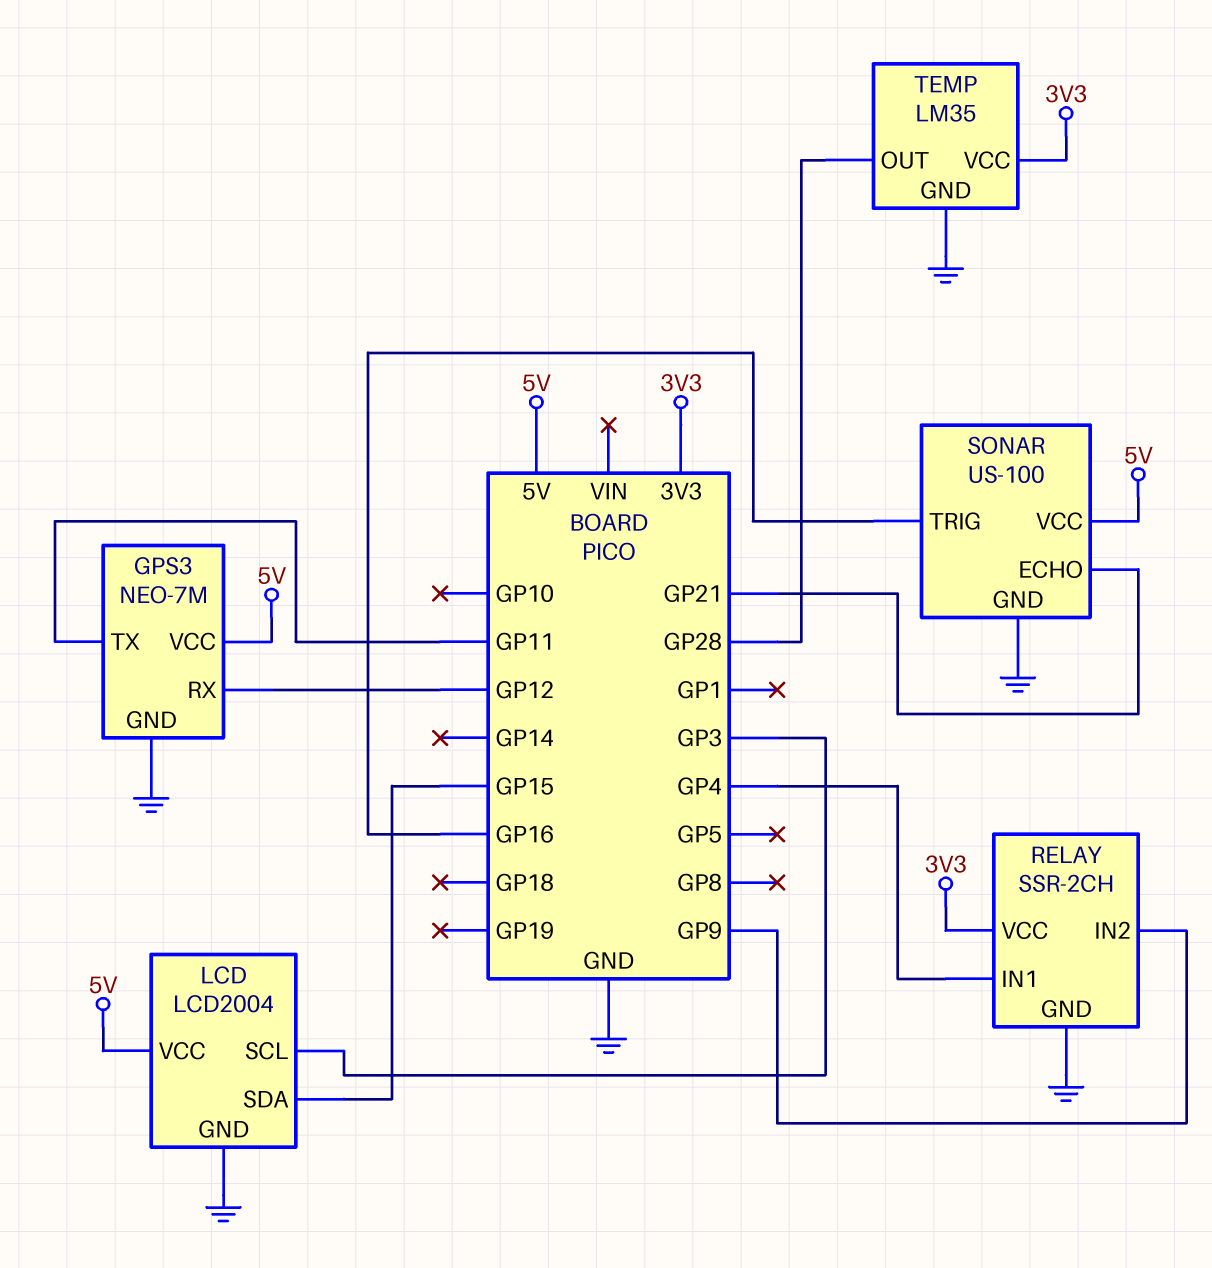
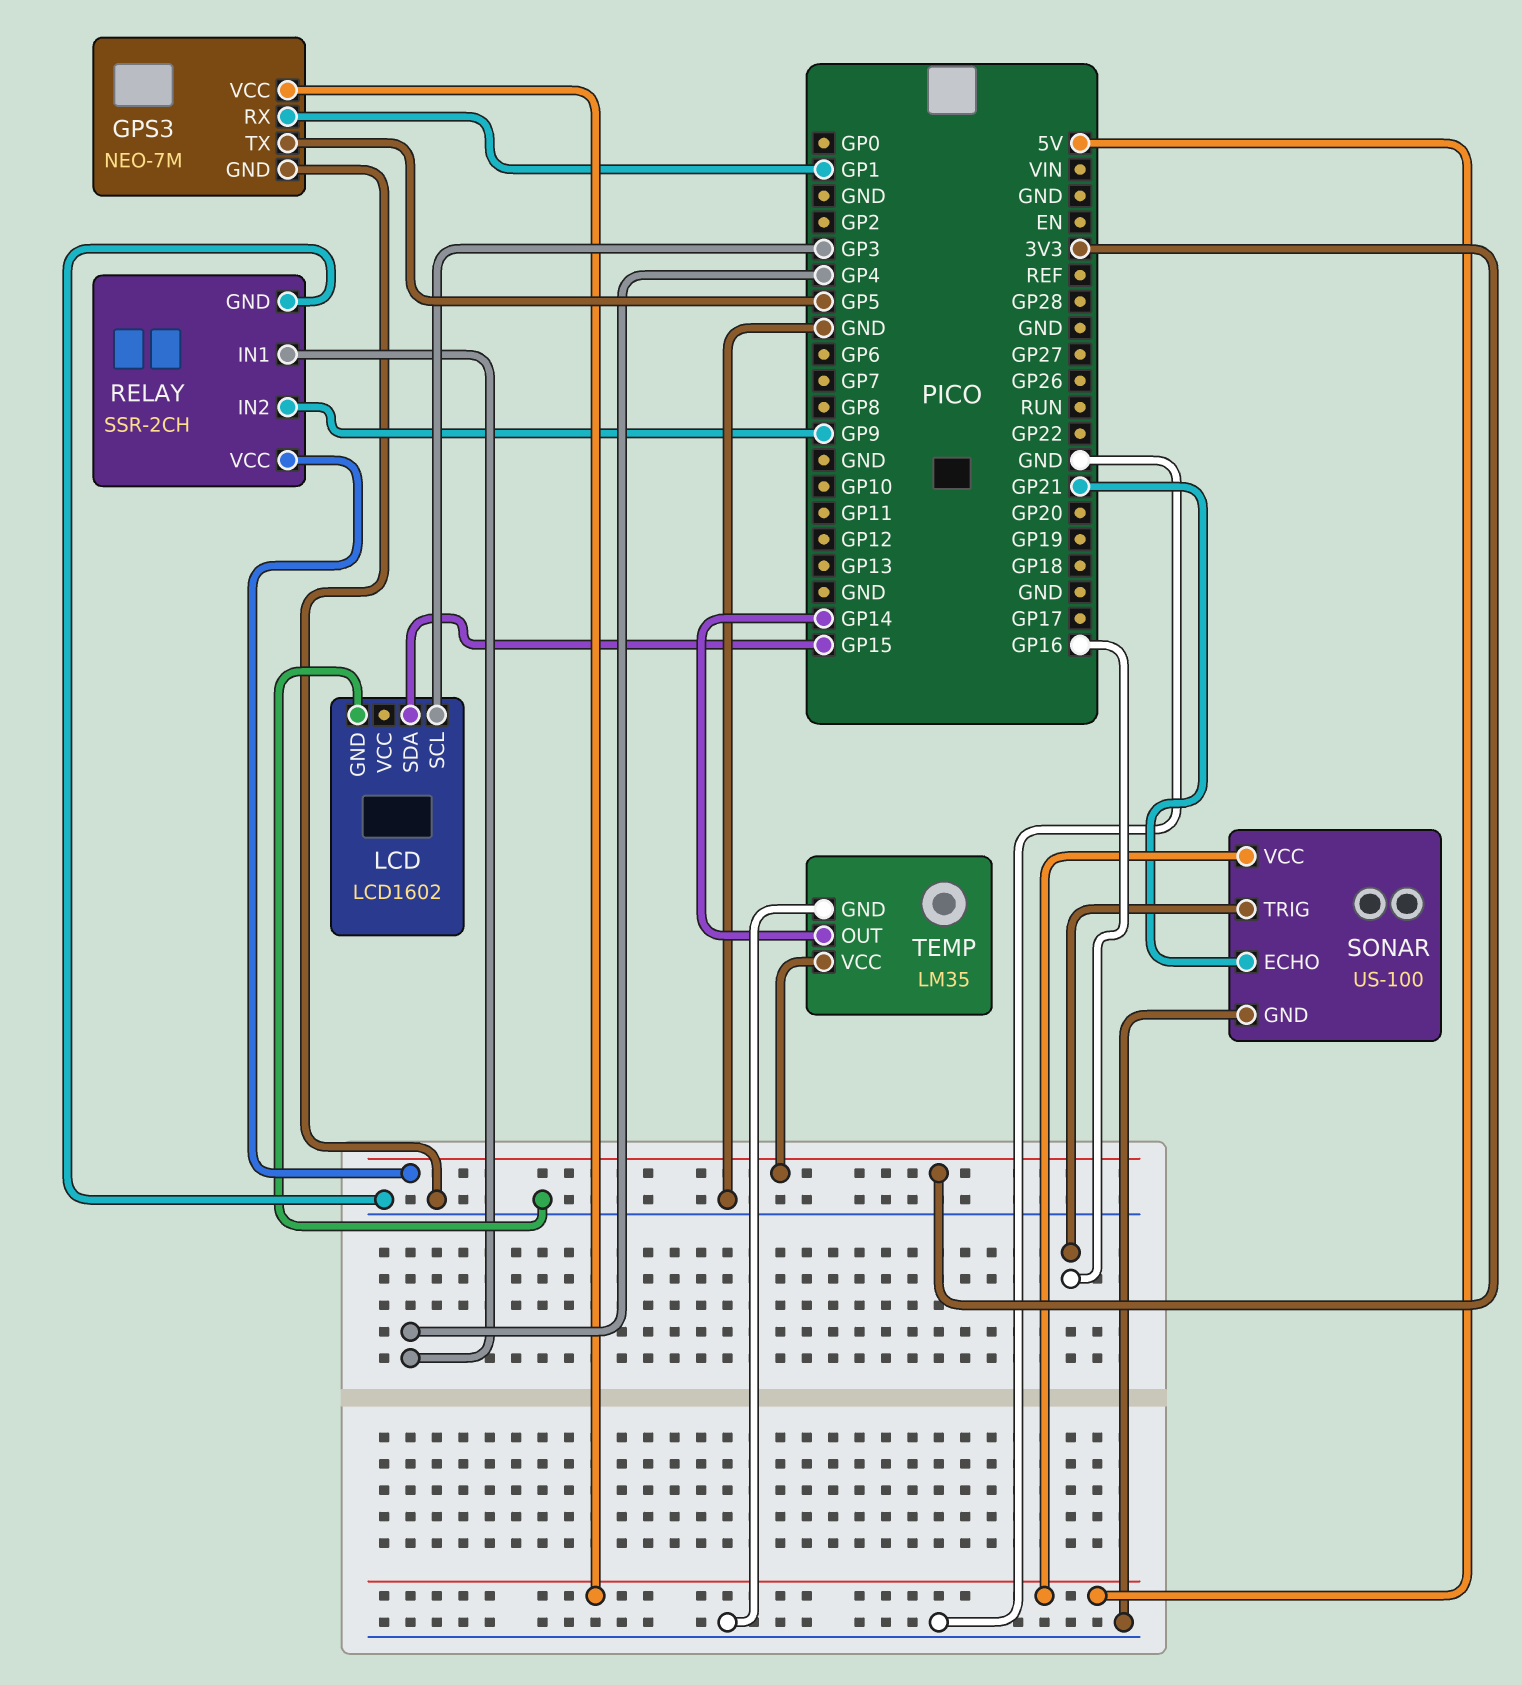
GPS3 pin RX: GP12 -> GP1
GPS3 pin TX: GP11 -> GP5
LCD: LCD2004 -> LCD1602
LCD pin VCC: 5V -> none
TEMP pin OUT: GP28 -> GP14

